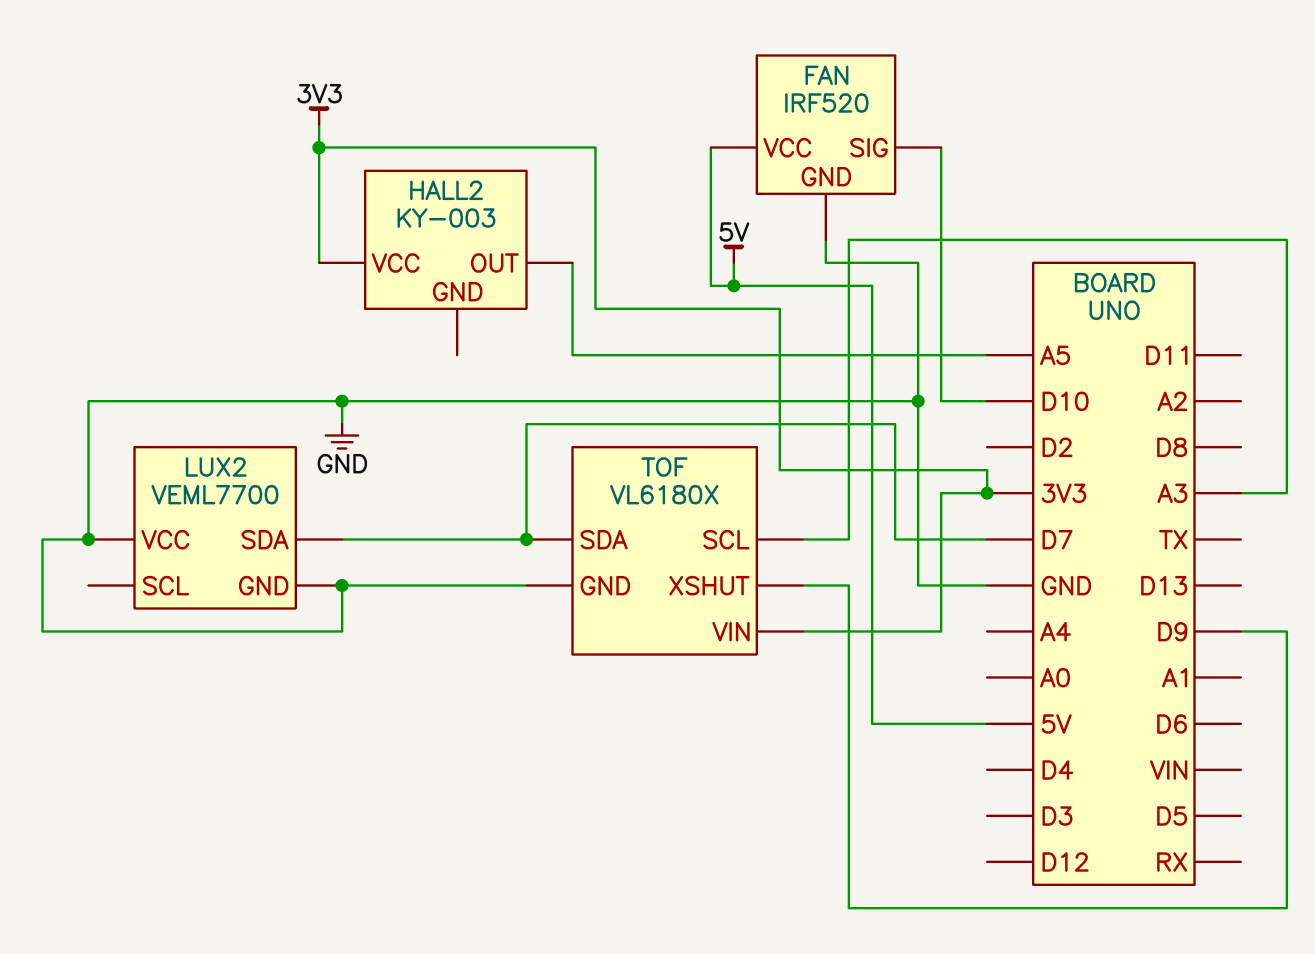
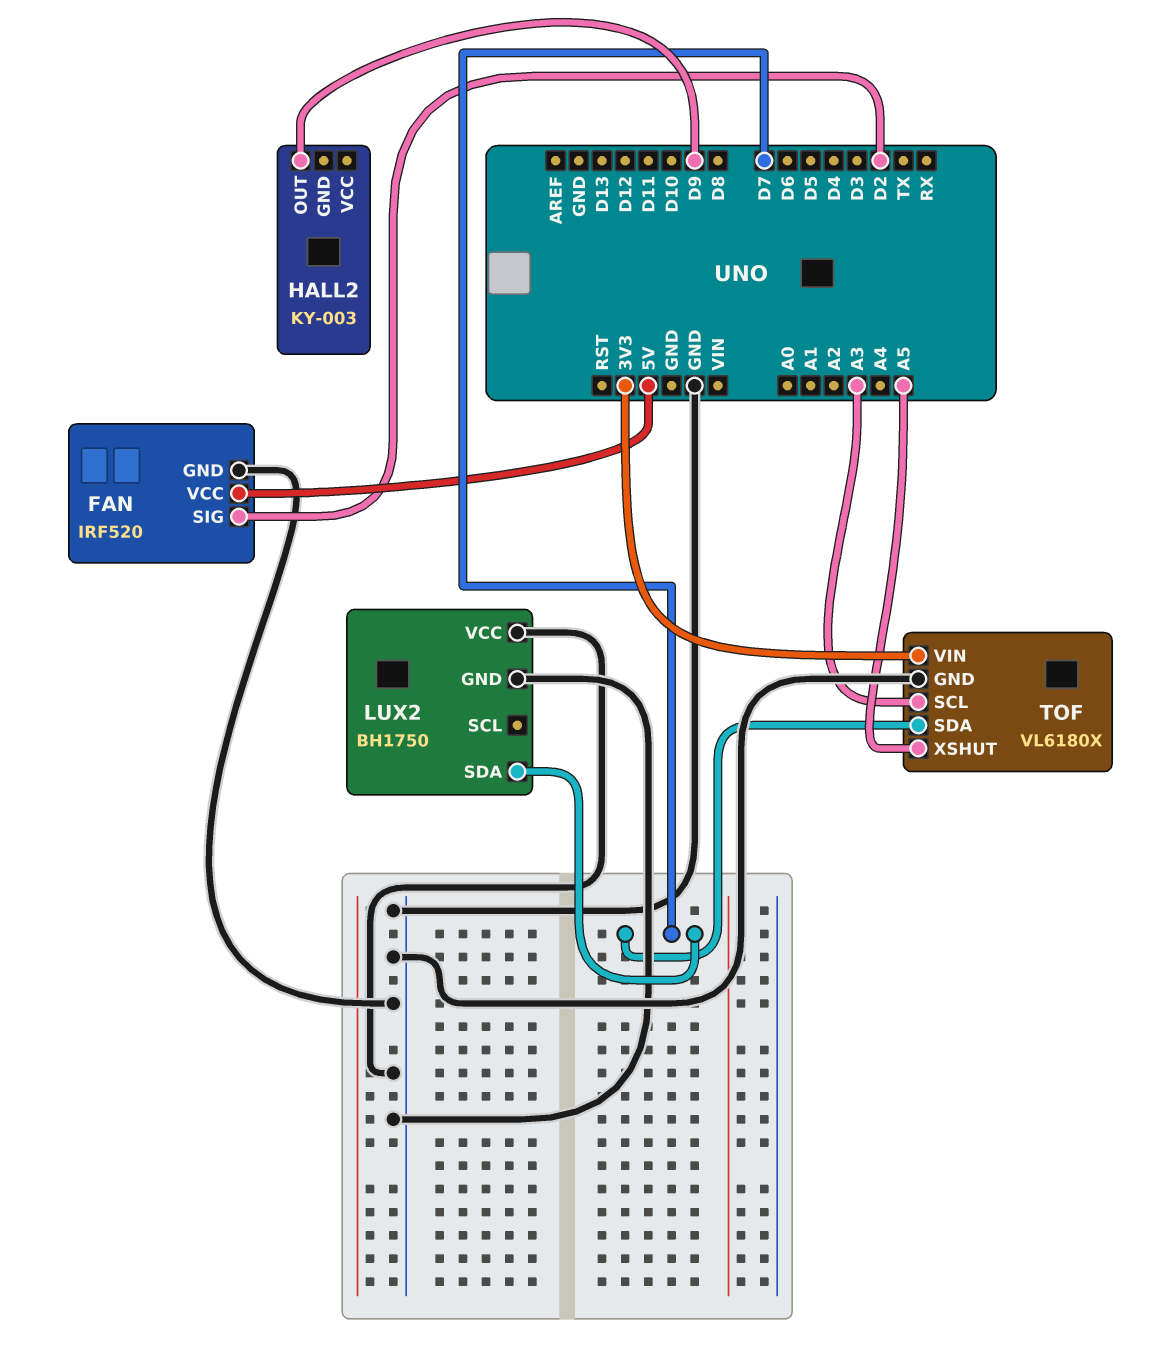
FAN pin SIG: D10 -> D2
HALL2 pin OUT: A5 -> D9
HALL2 pin VCC: 3V3 -> none
LUX2: VEML7700 -> BH1750
TOF pin XSHUT: D9 -> A5

